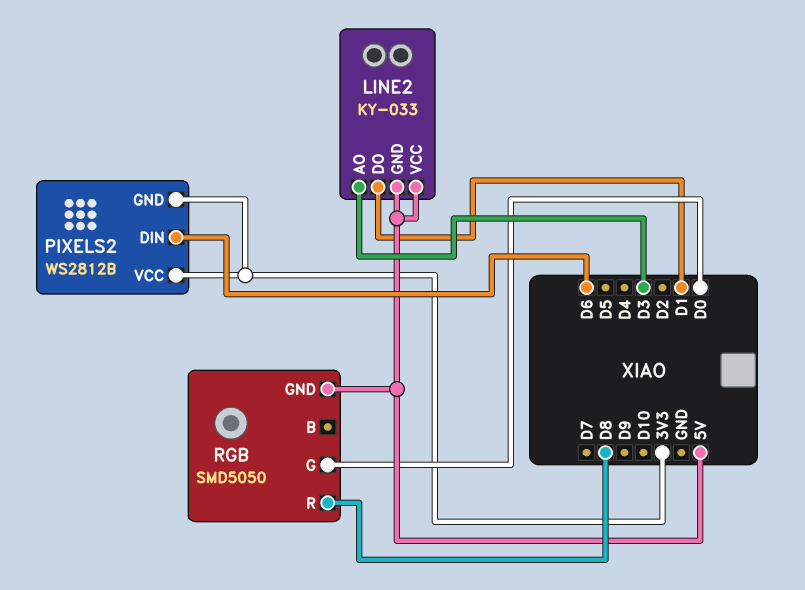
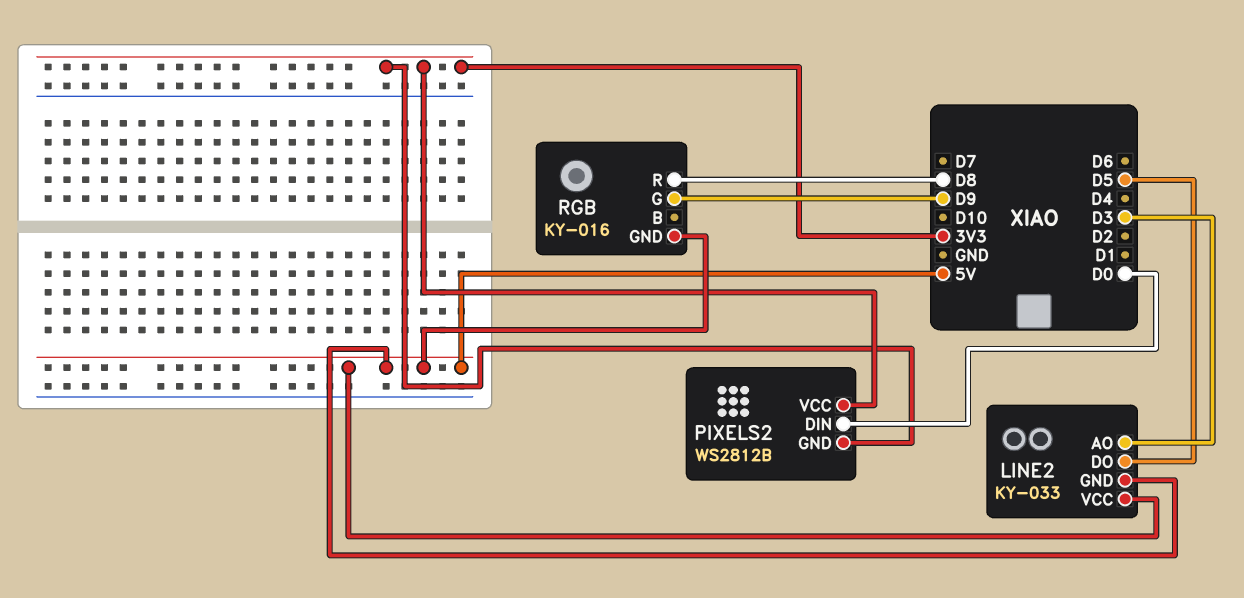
LINE2 pin DO: D1 -> D5
PIXELS2 pin DIN: D6 -> D0
RGB: SMD5050 -> KY-016
RGB pin G: D0 -> D9

